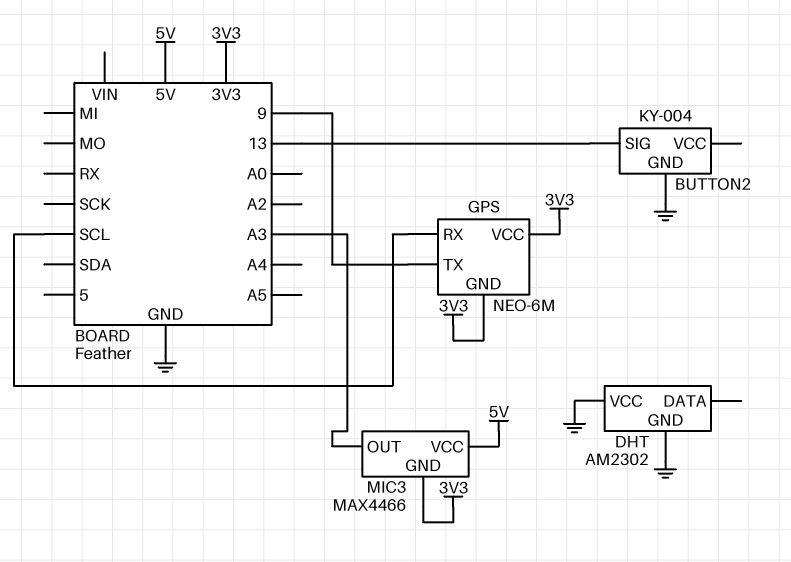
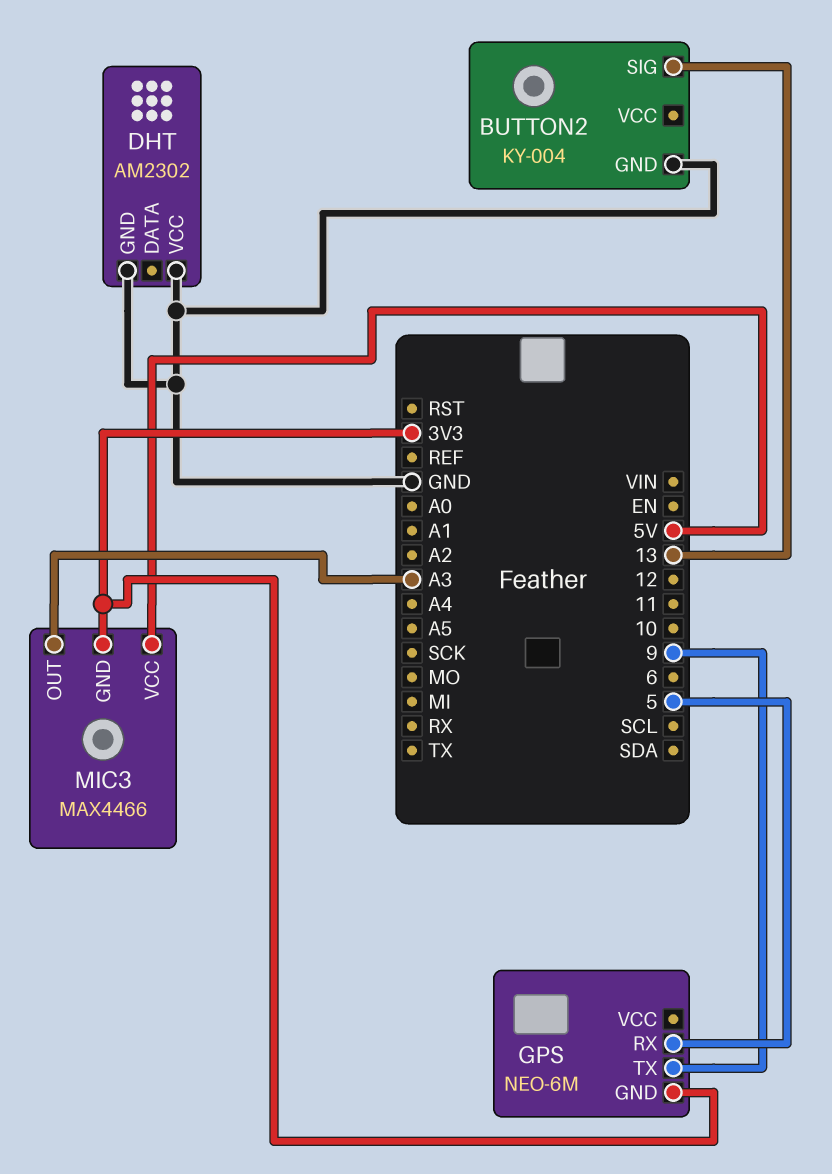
GPS pin RX: SCL -> 5
GPS pin VCC: 3V3 -> none

